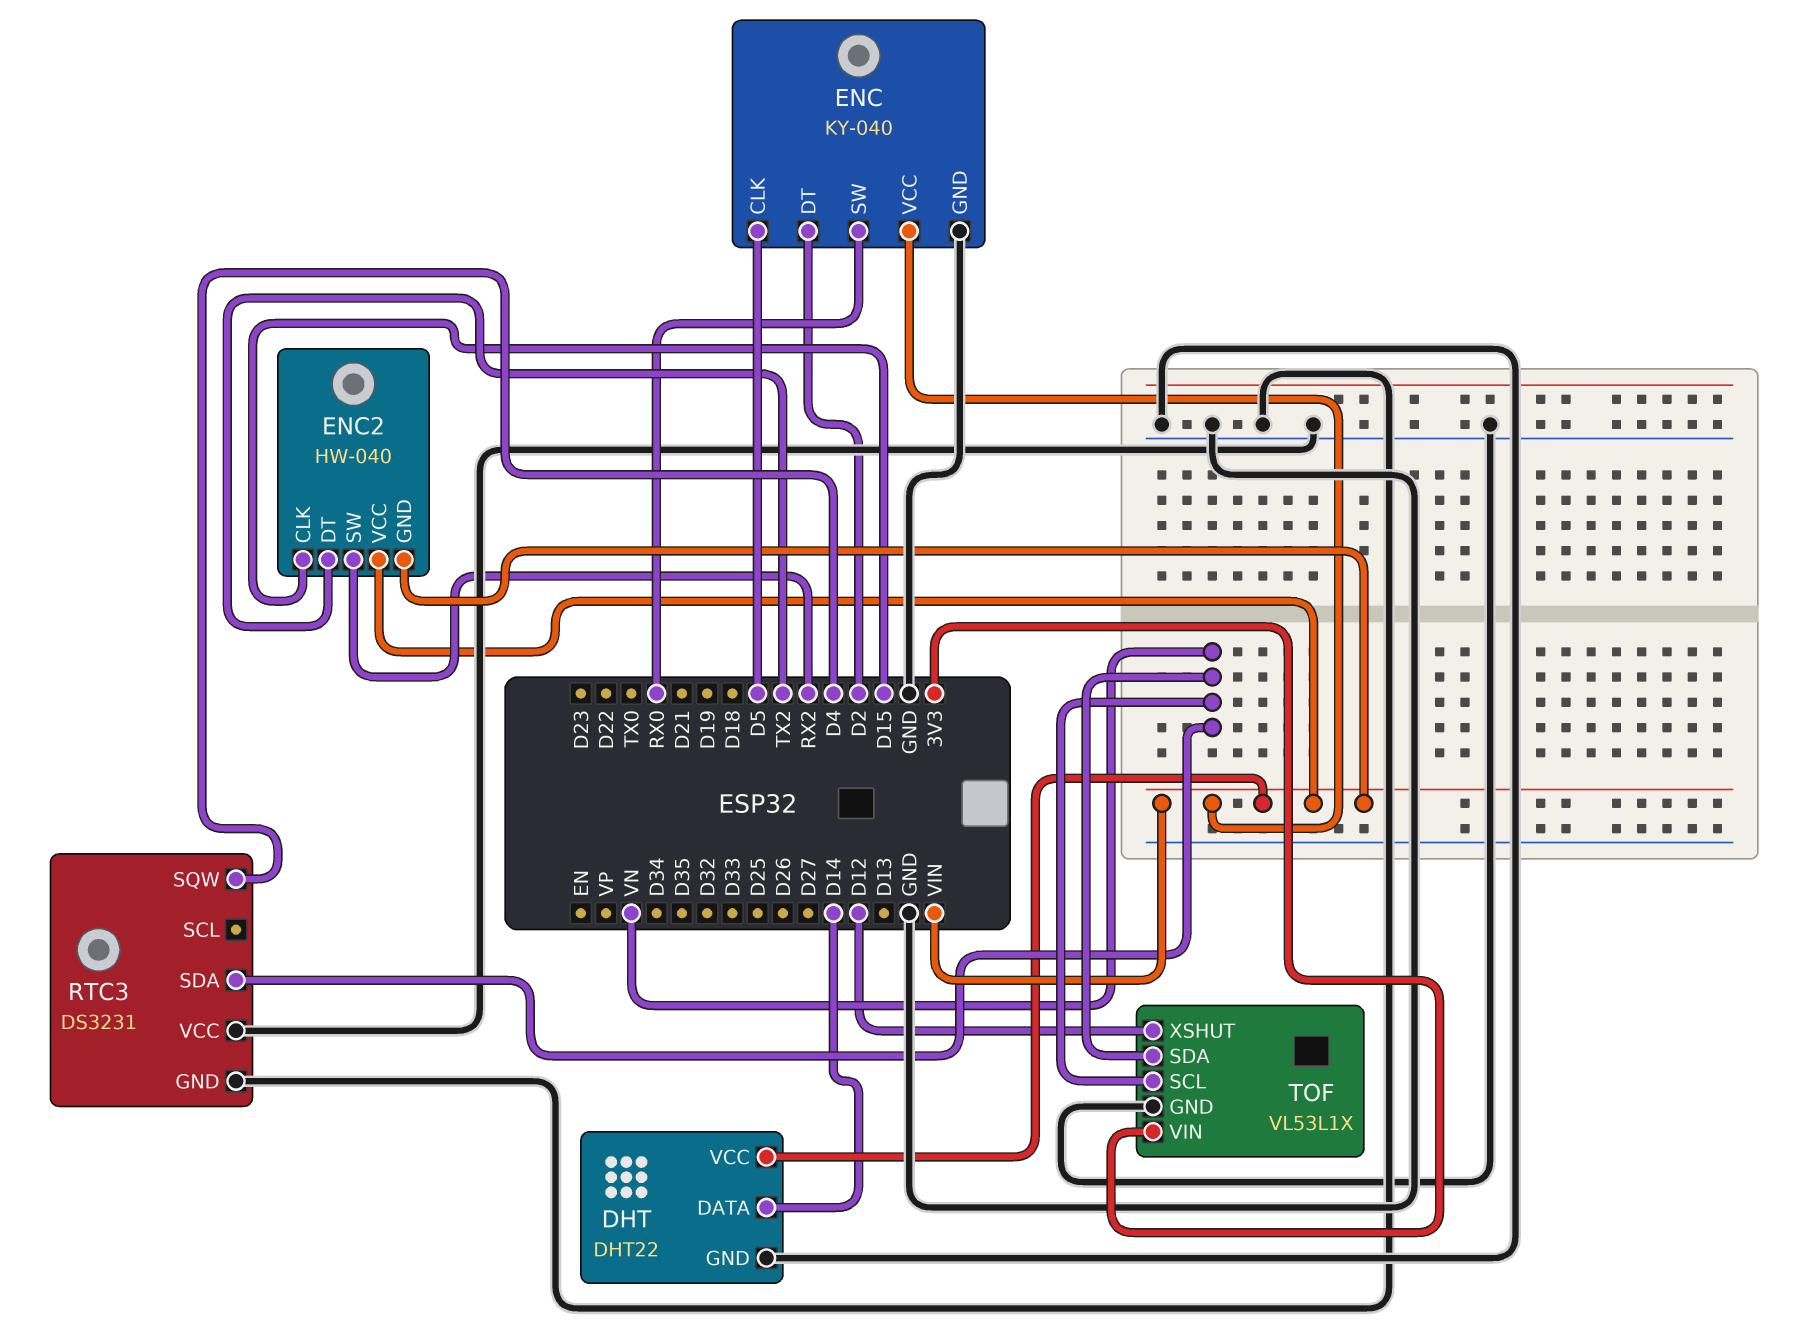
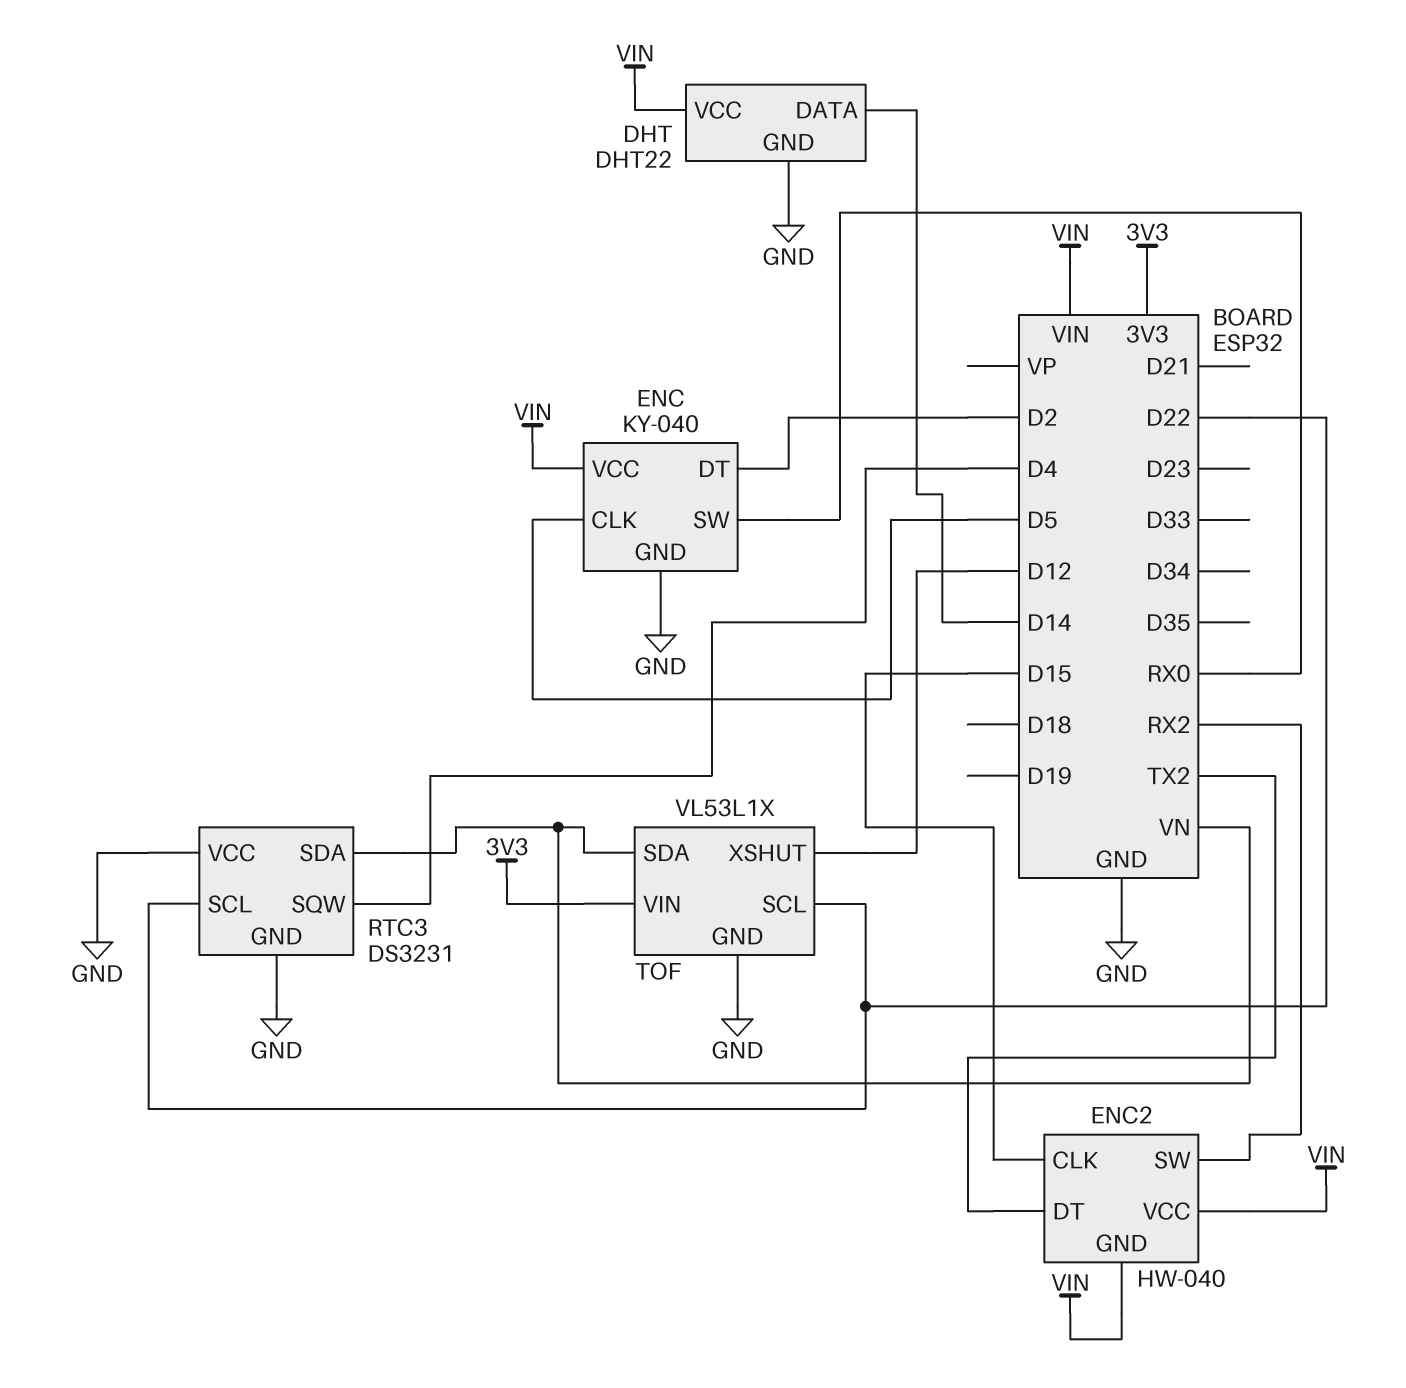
RTC3 pin SCL: none -> D22
TOF pin SCL: VN -> D22

